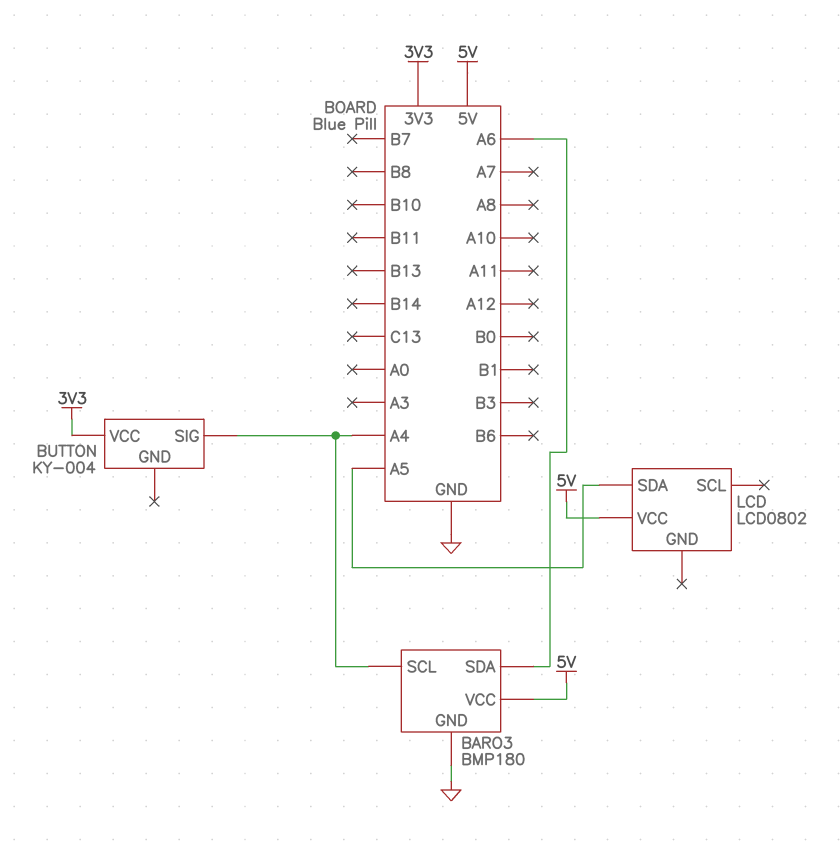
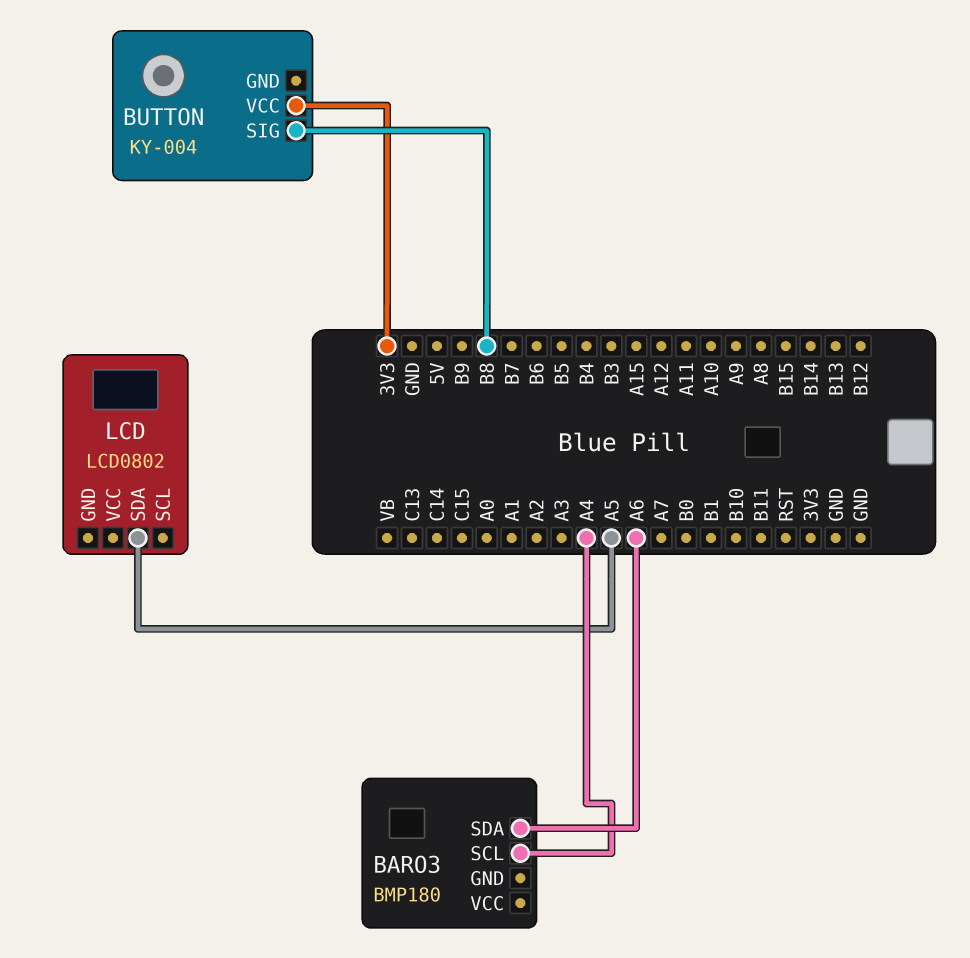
BARO3 pin GND: GND -> none
BARO3 pin VCC: 5V -> none
BUTTON pin SIG: A4 -> B8
LCD pin VCC: 5V -> none

